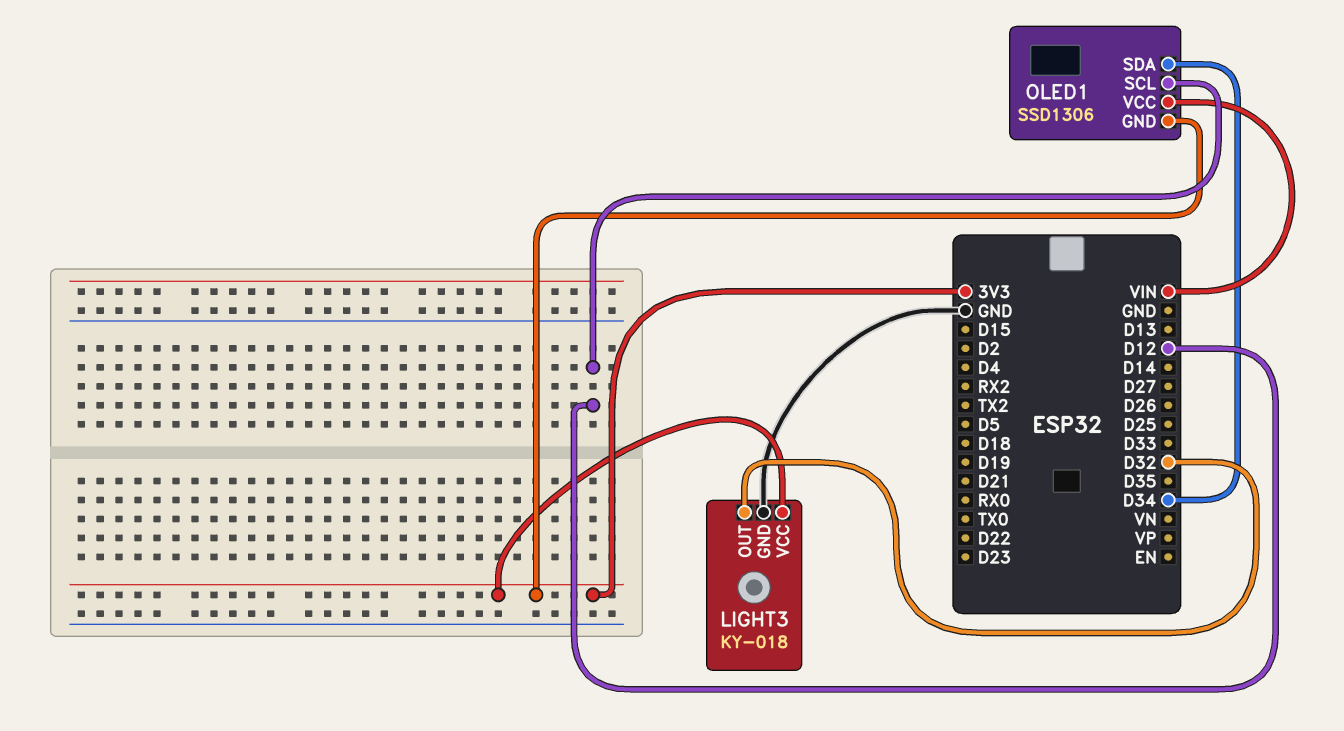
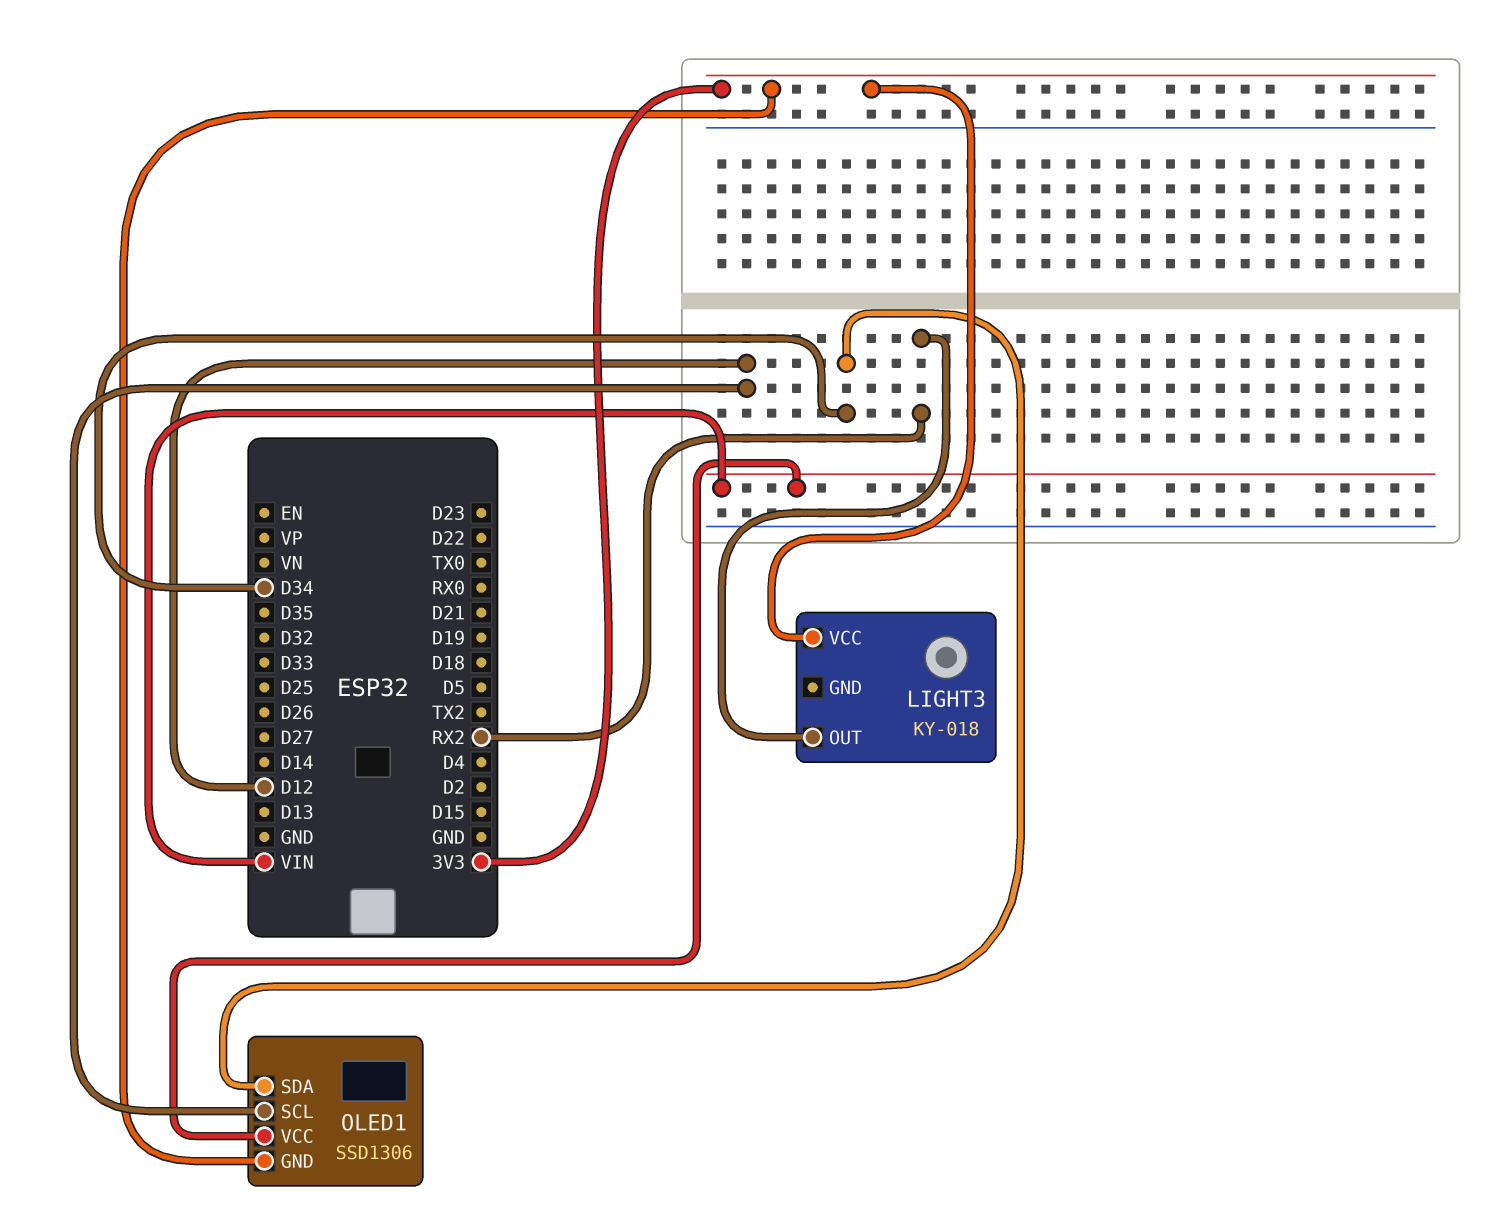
LIGHT3 pin GND: GND -> none
LIGHT3 pin OUT: D32 -> RX2

